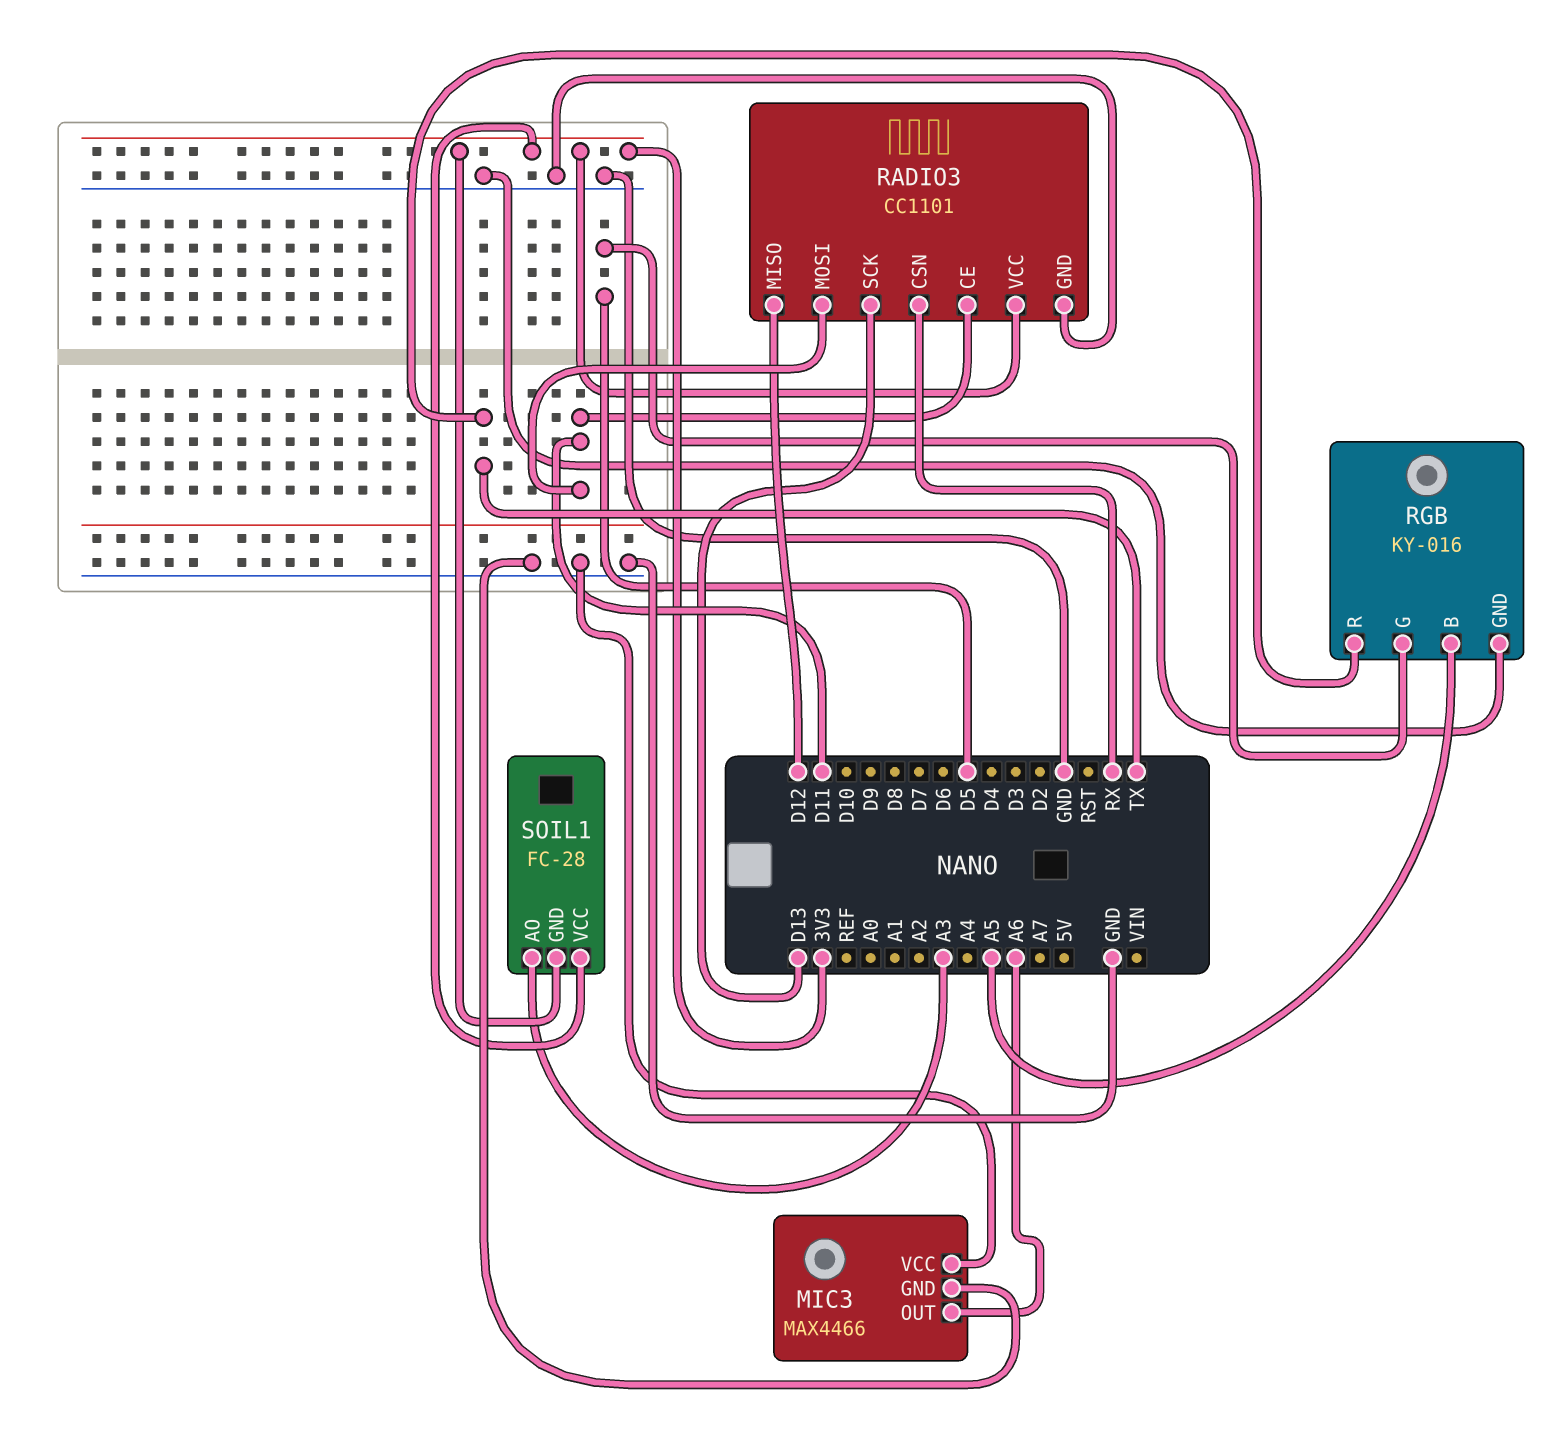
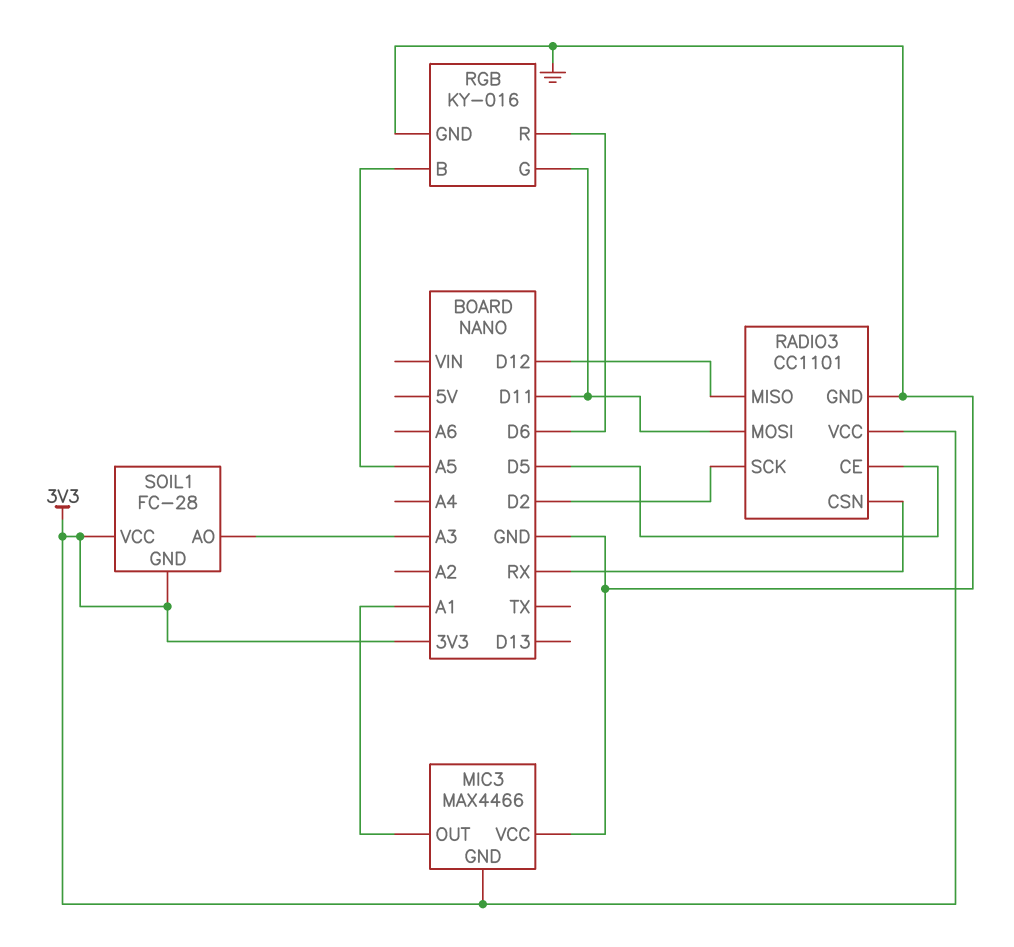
MIC3 pin GND: GND -> 3V3
MIC3 pin OUT: A6 -> A1
RADIO3 pin CE: D11 -> D5
RADIO3 pin SCK: D13 -> D2
RGB pin G: D5 -> D11
RGB pin R: TX -> D6

